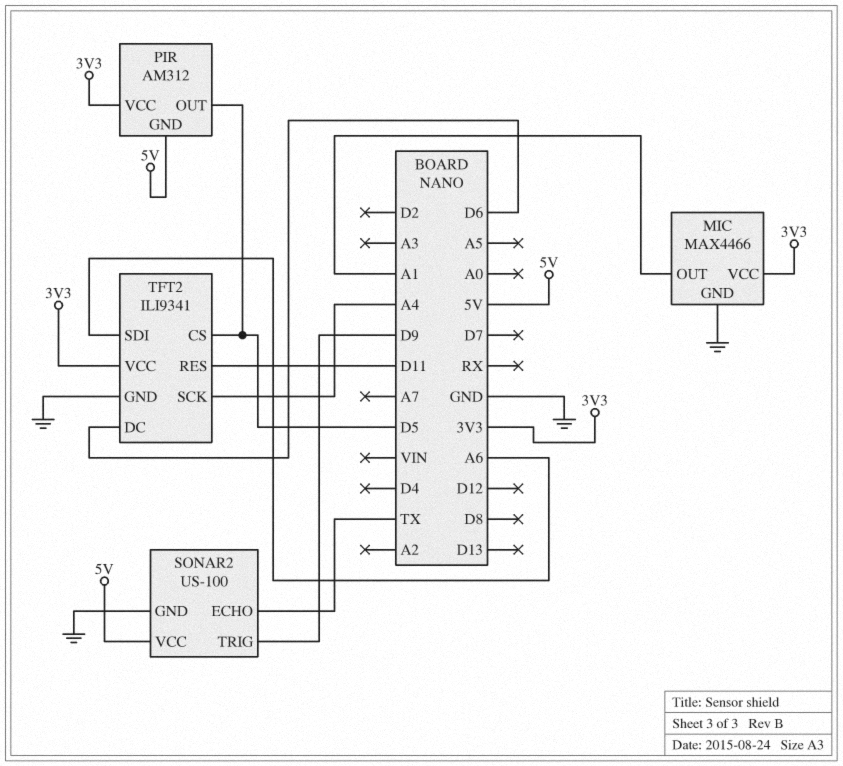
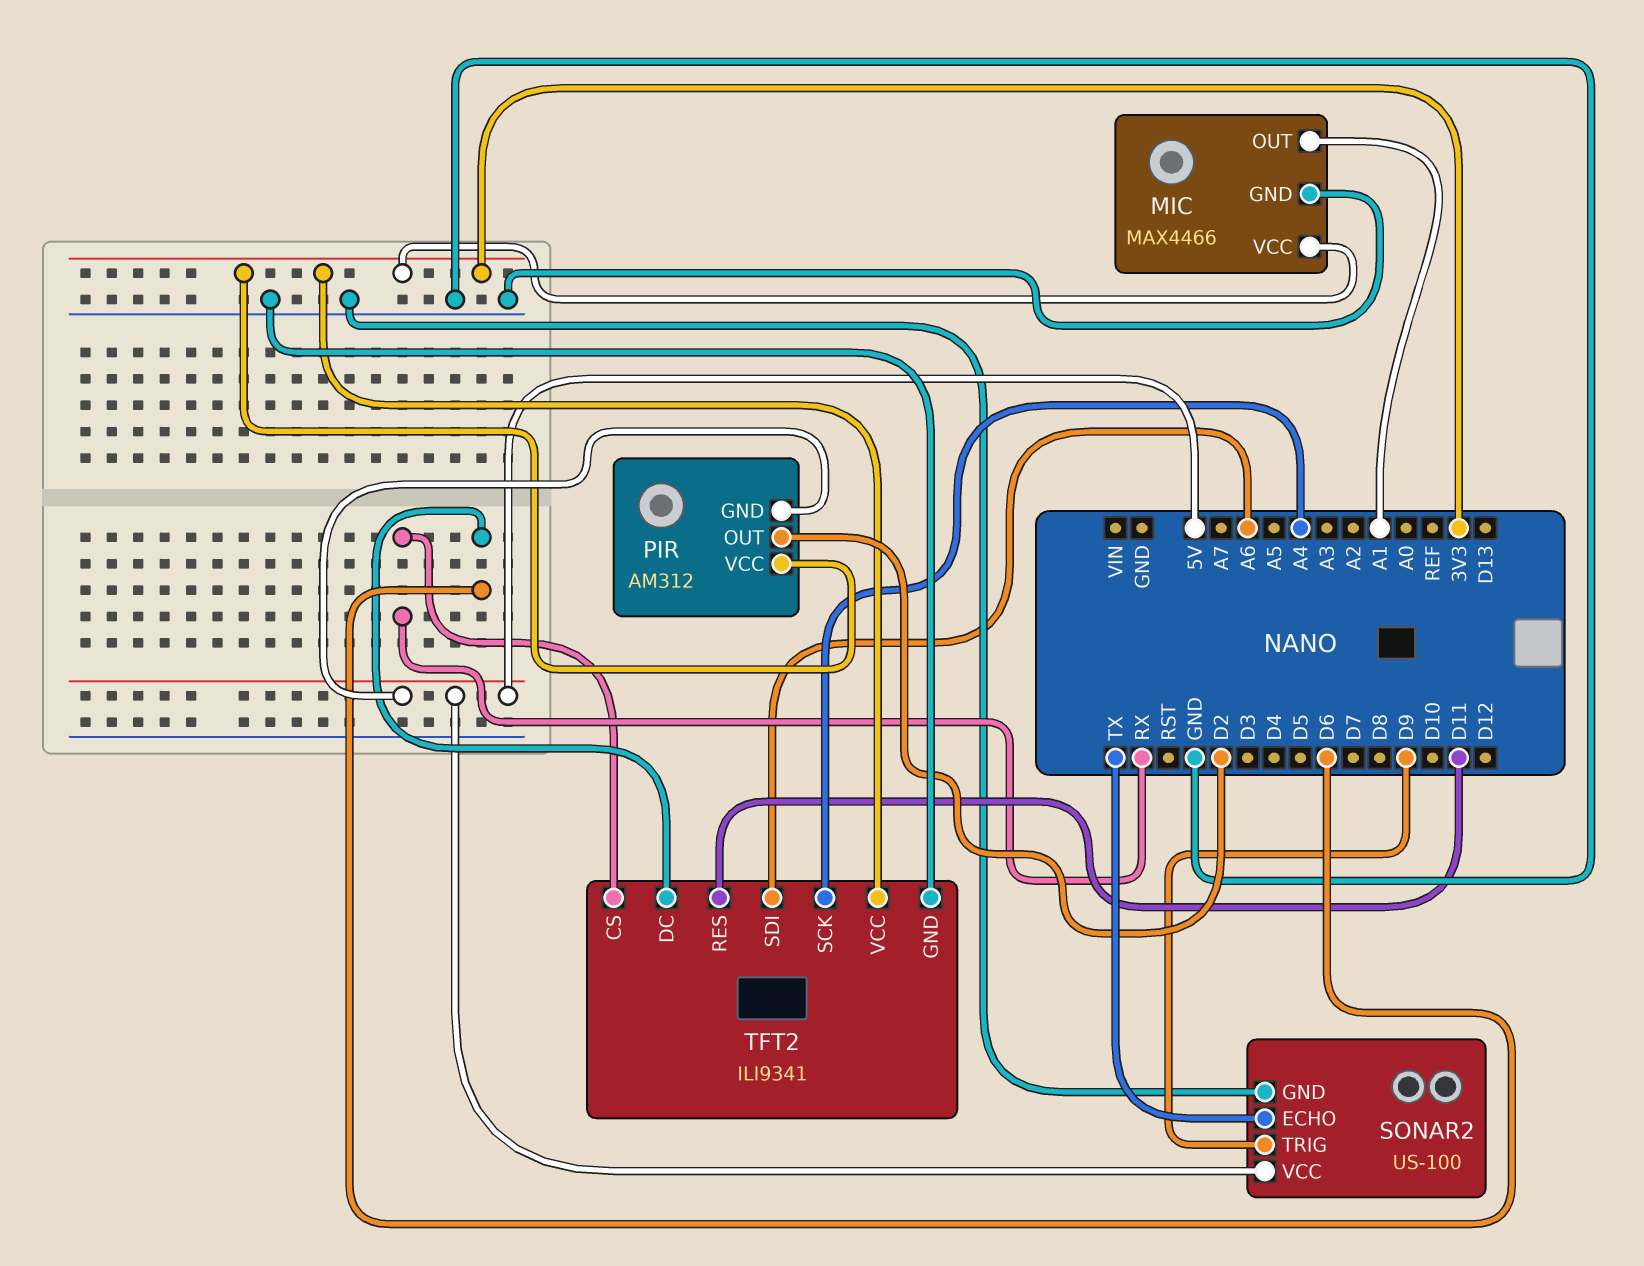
PIR pin OUT: D5 -> D2
TFT2 pin CS: D5 -> RX

